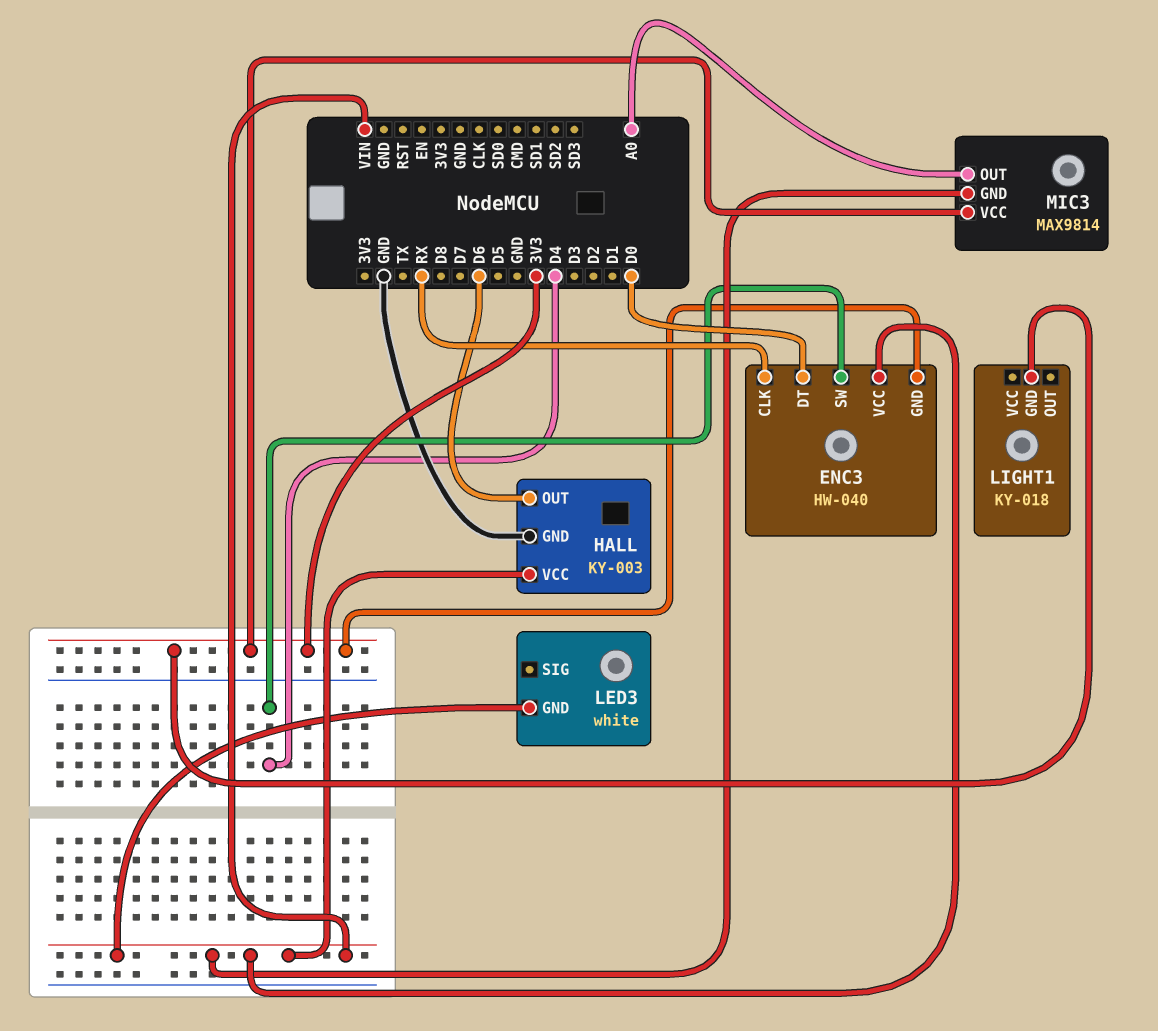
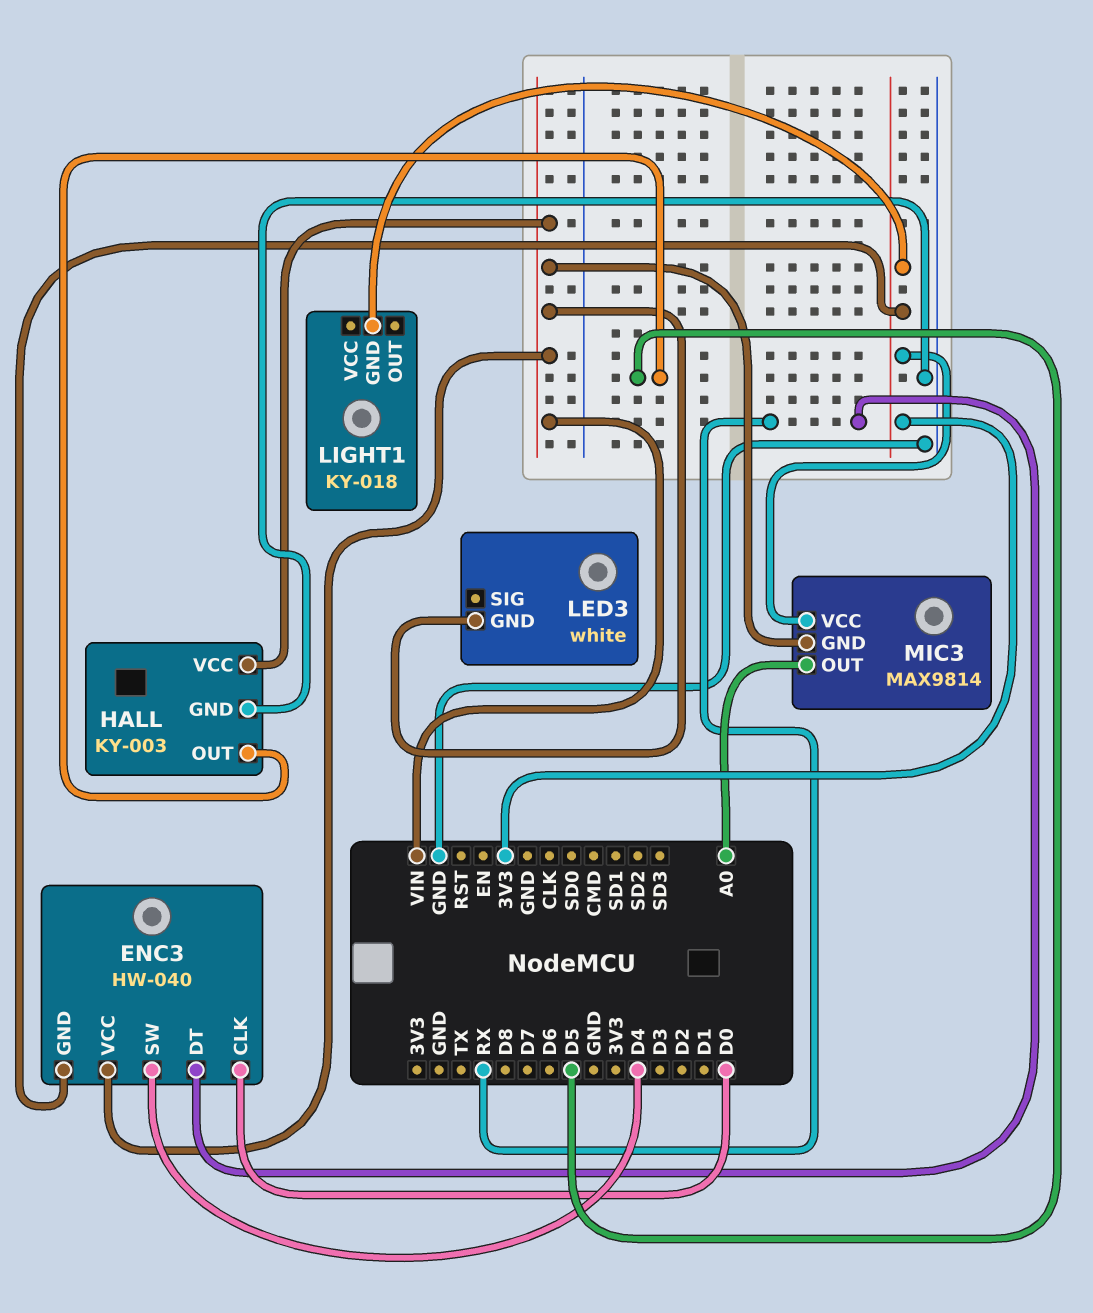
ENC3 pin CLK: RX -> D0
ENC3 pin DT: D0 -> RX
HALL pin OUT: D6 -> D5

